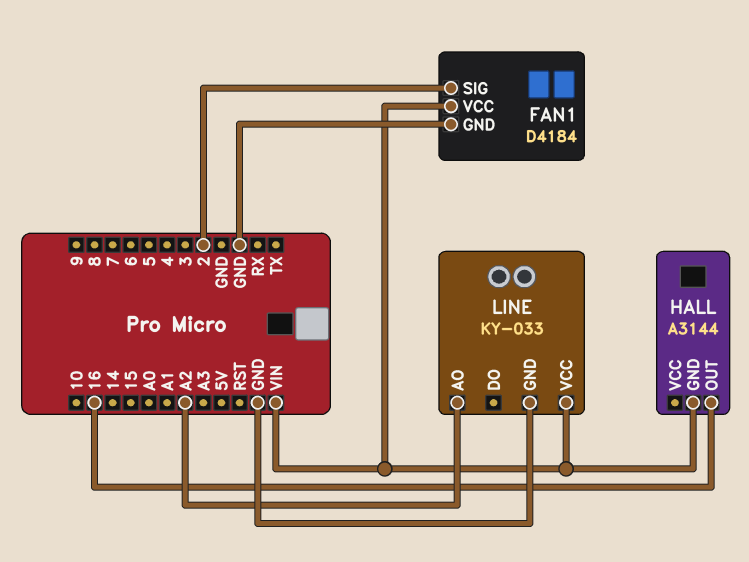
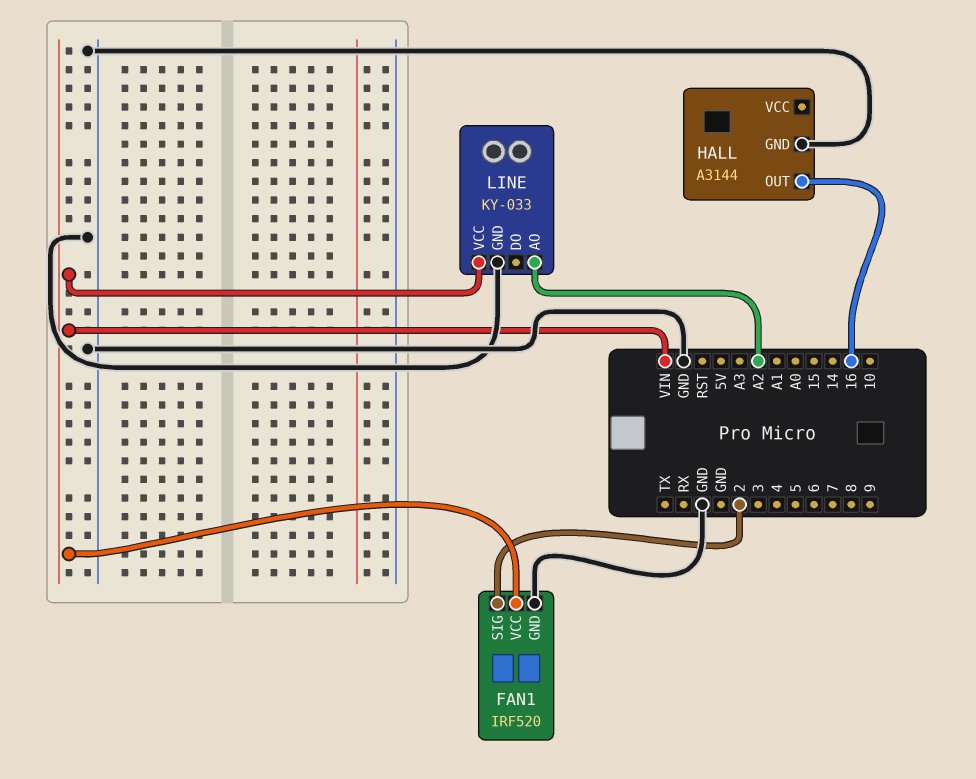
FAN1: D4184 -> IRF520
HALL pin GND: VIN -> GND

